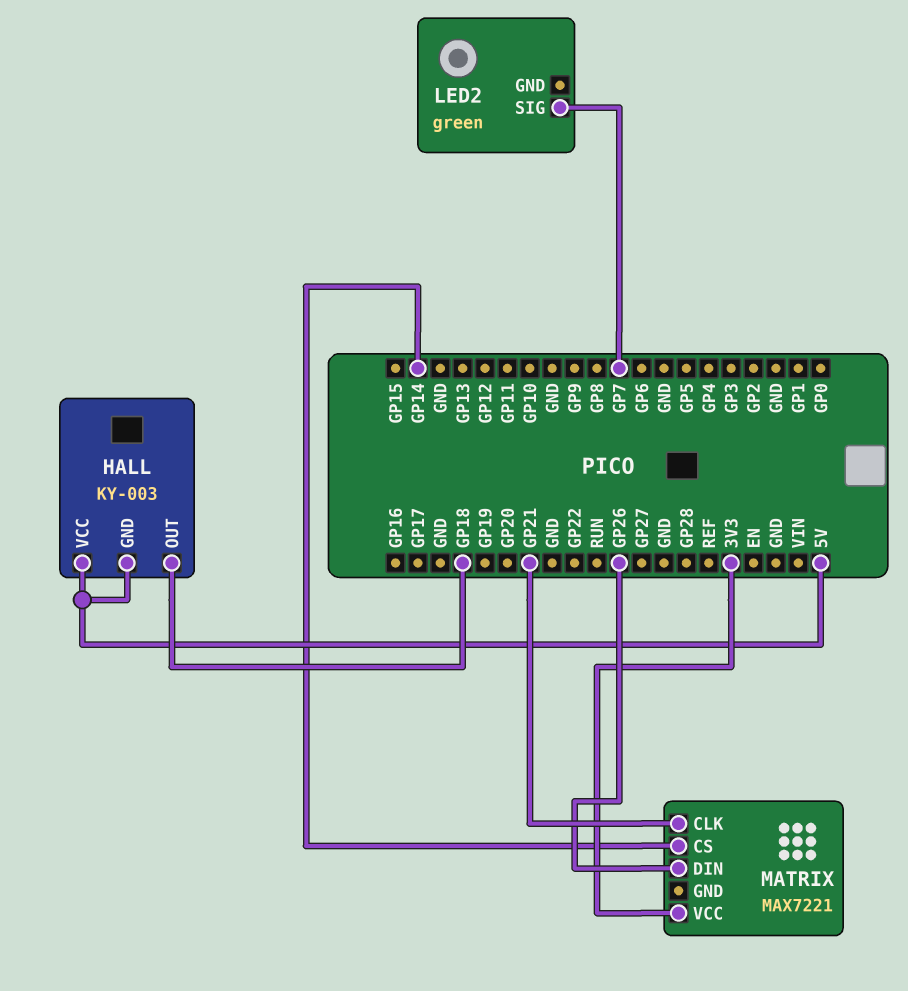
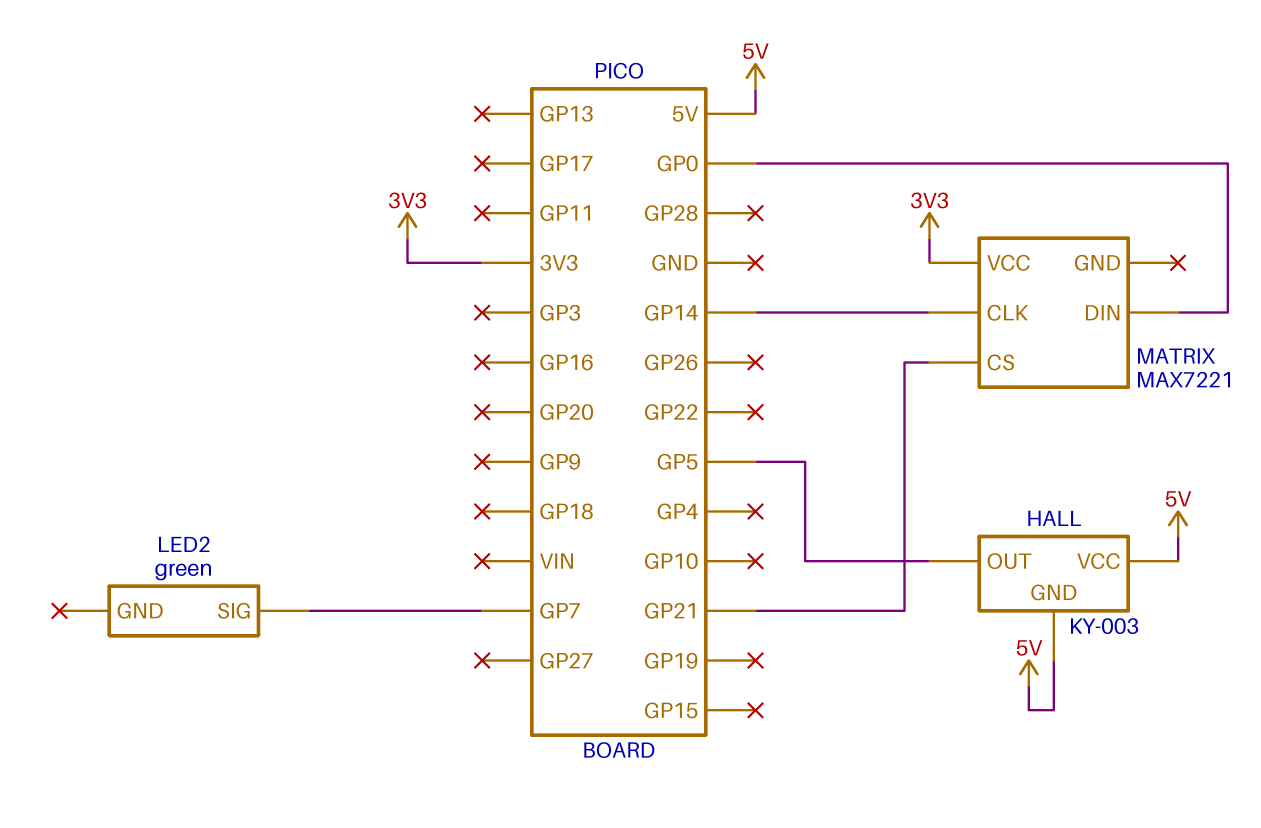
HALL pin OUT: GP18 -> GP5
MATRIX pin CLK: GP21 -> GP14
MATRIX pin CS: GP14 -> GP21
MATRIX pin DIN: GP26 -> GP0

